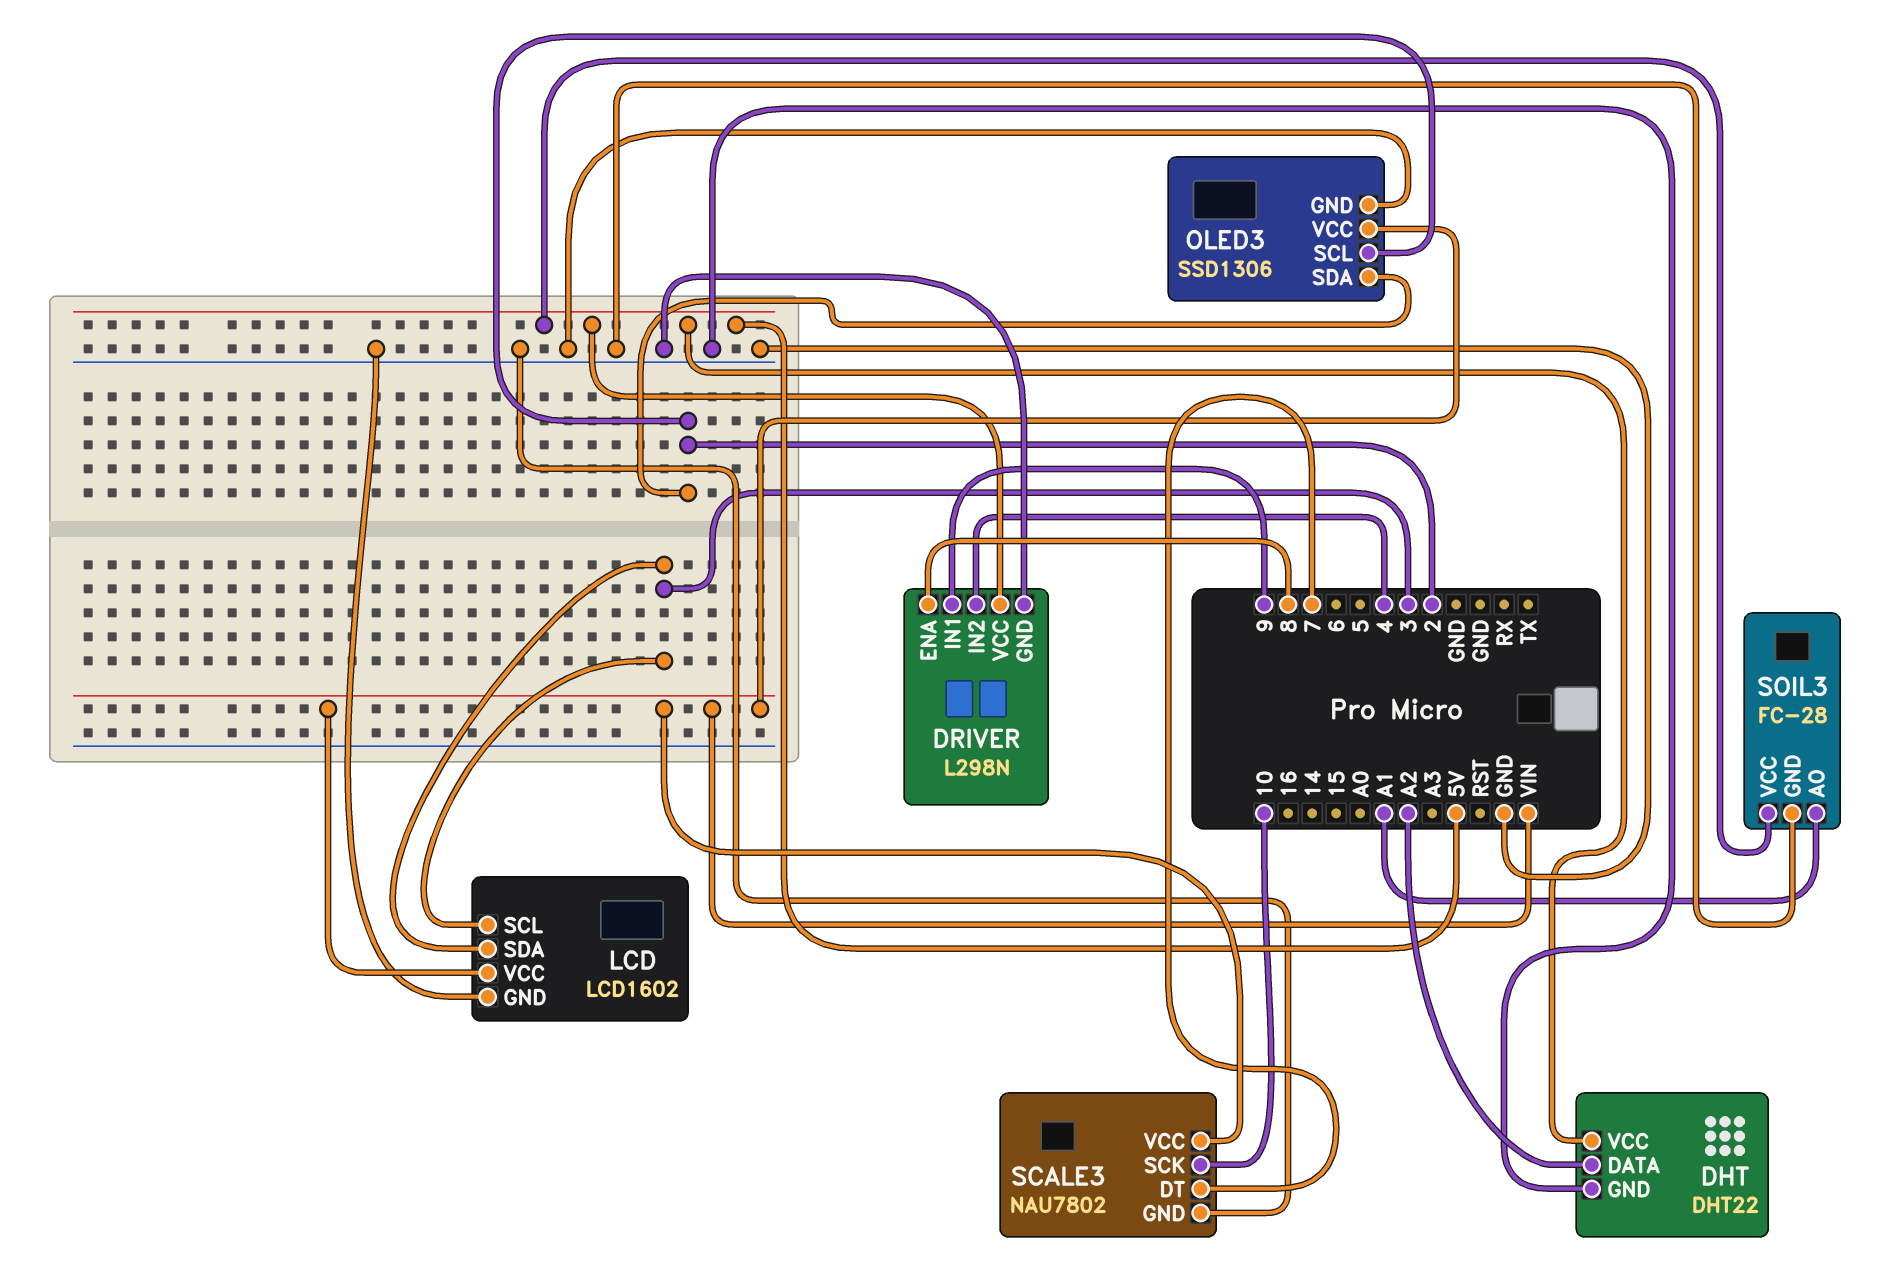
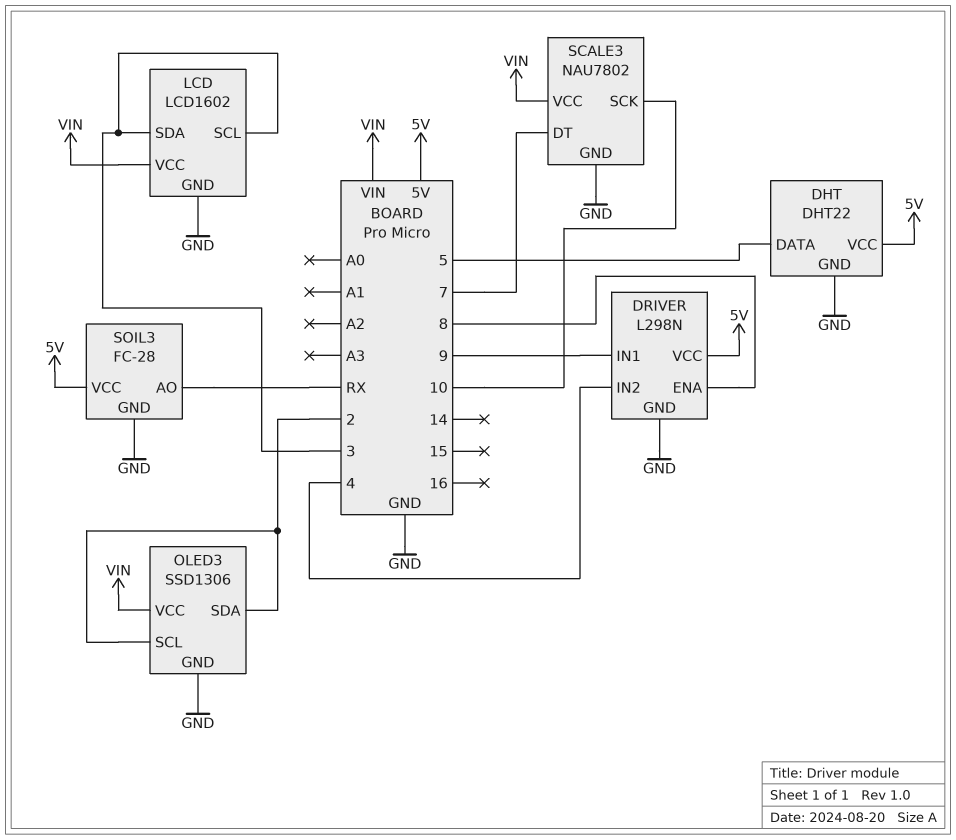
DHT pin DATA: A2 -> 5
SOIL3 pin AO: A1 -> RX

